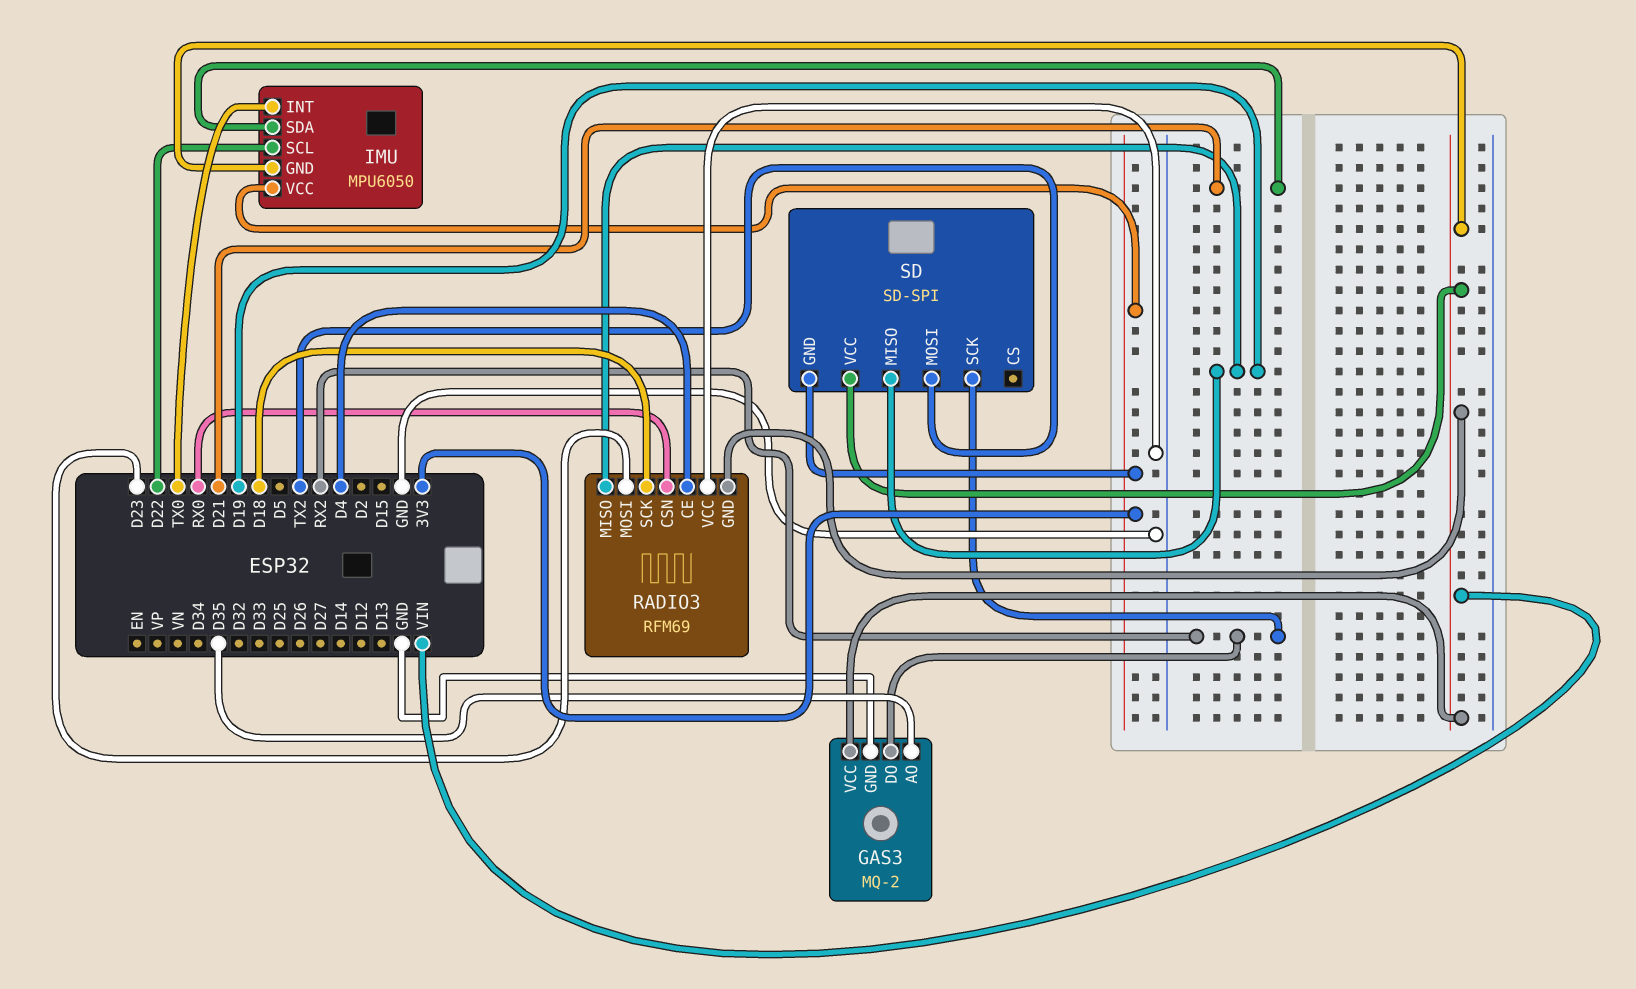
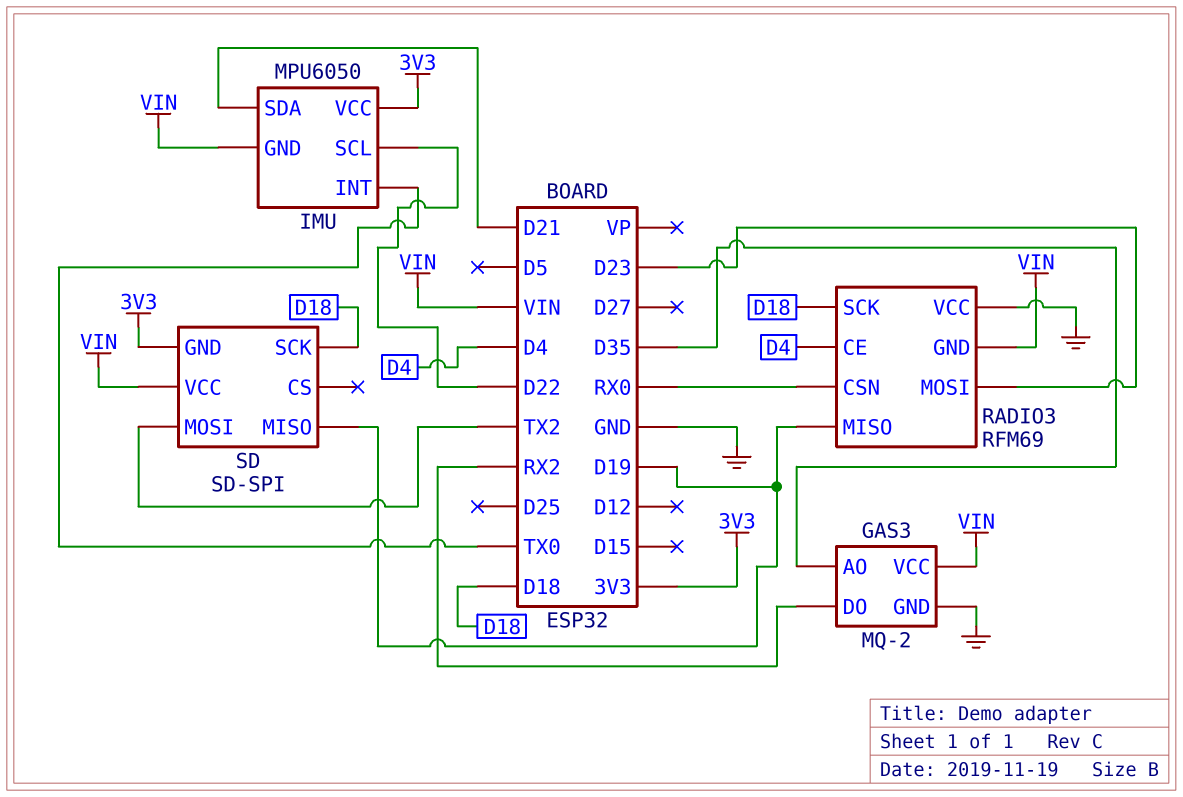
SD pin SCK: RX2 -> D18

